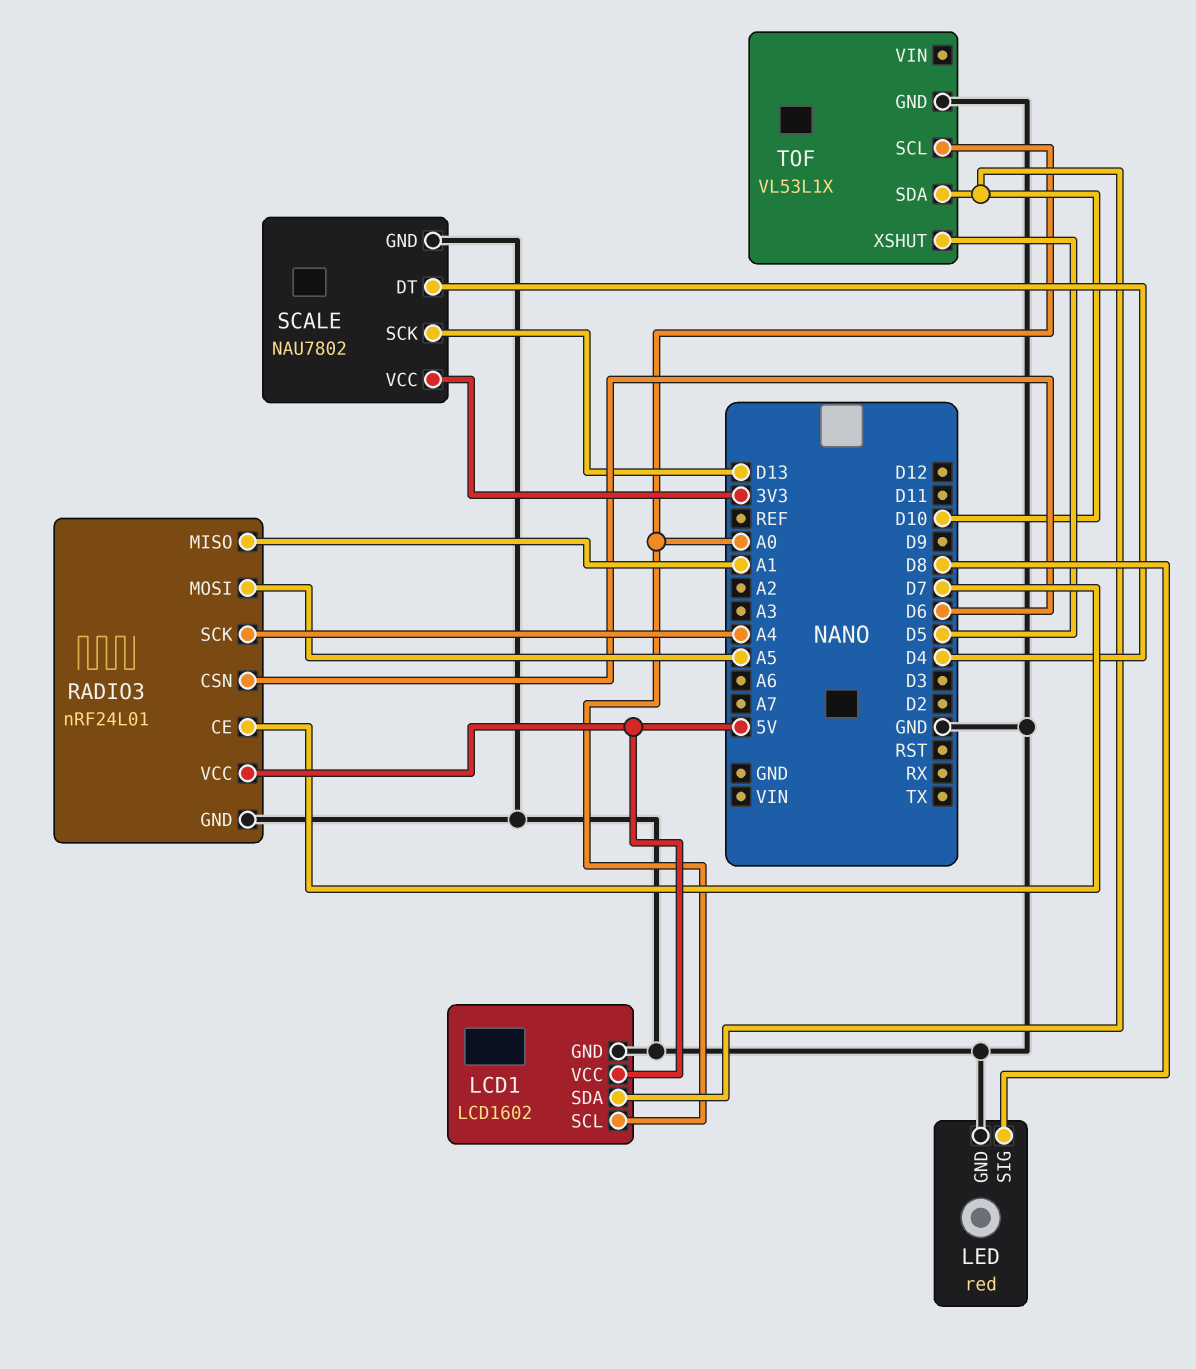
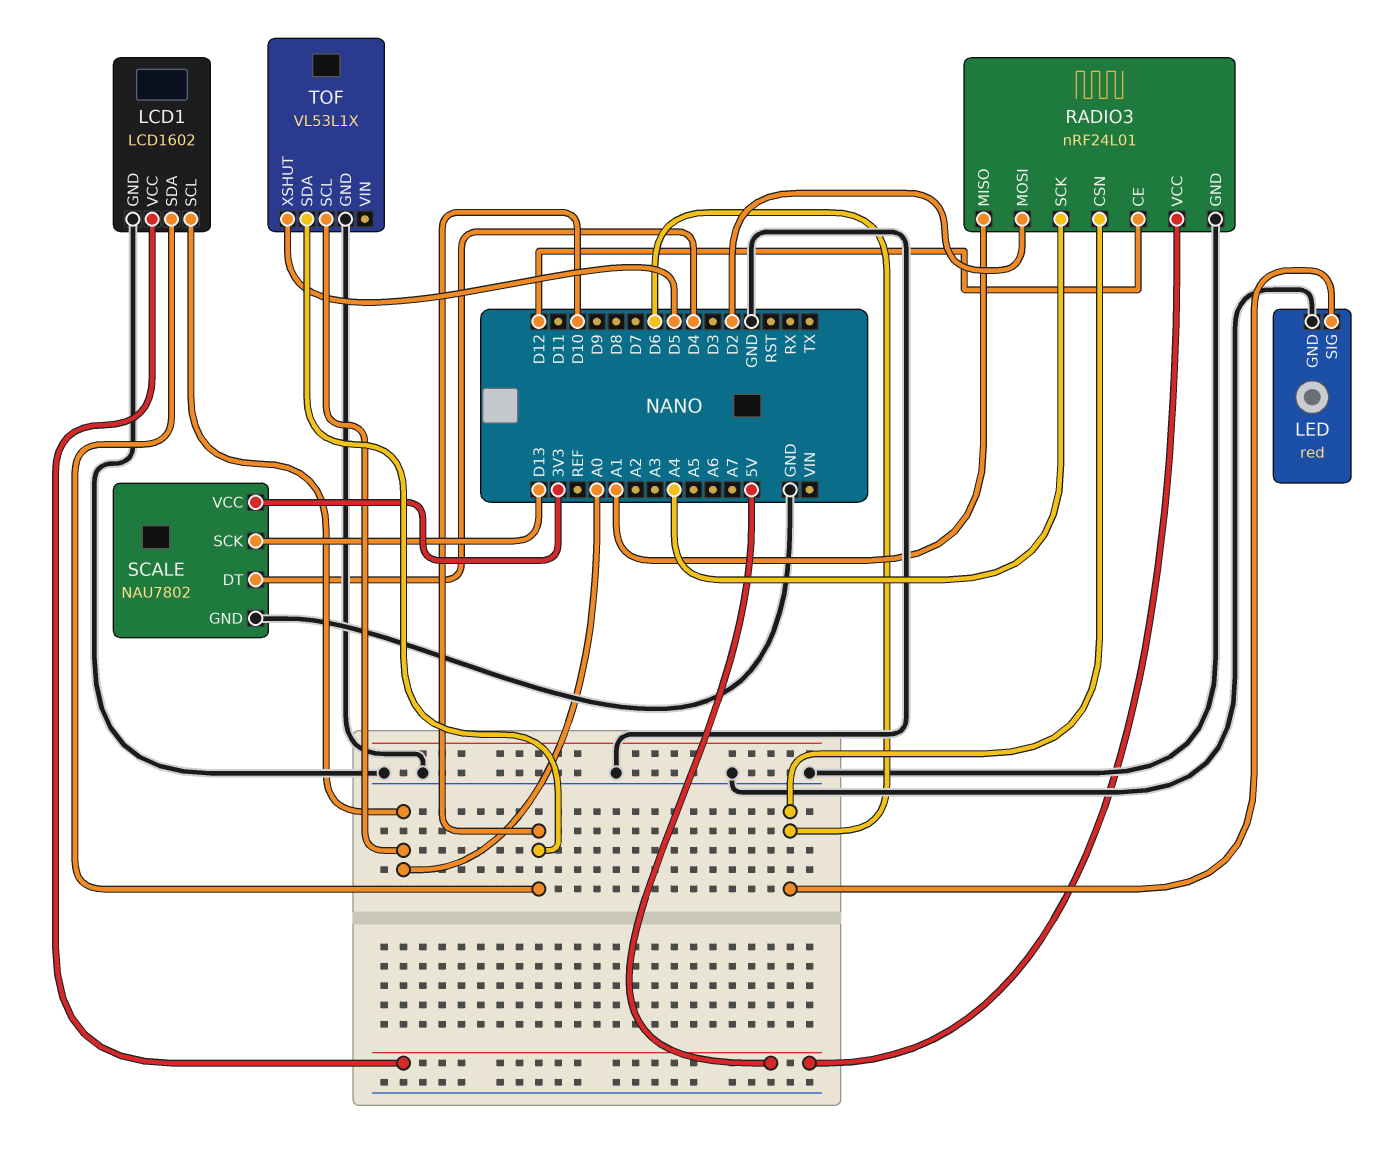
LED pin SIG: D8 -> D6
RADIO3 pin CE: D7 -> D12
RADIO3 pin MOSI: A5 -> D2

